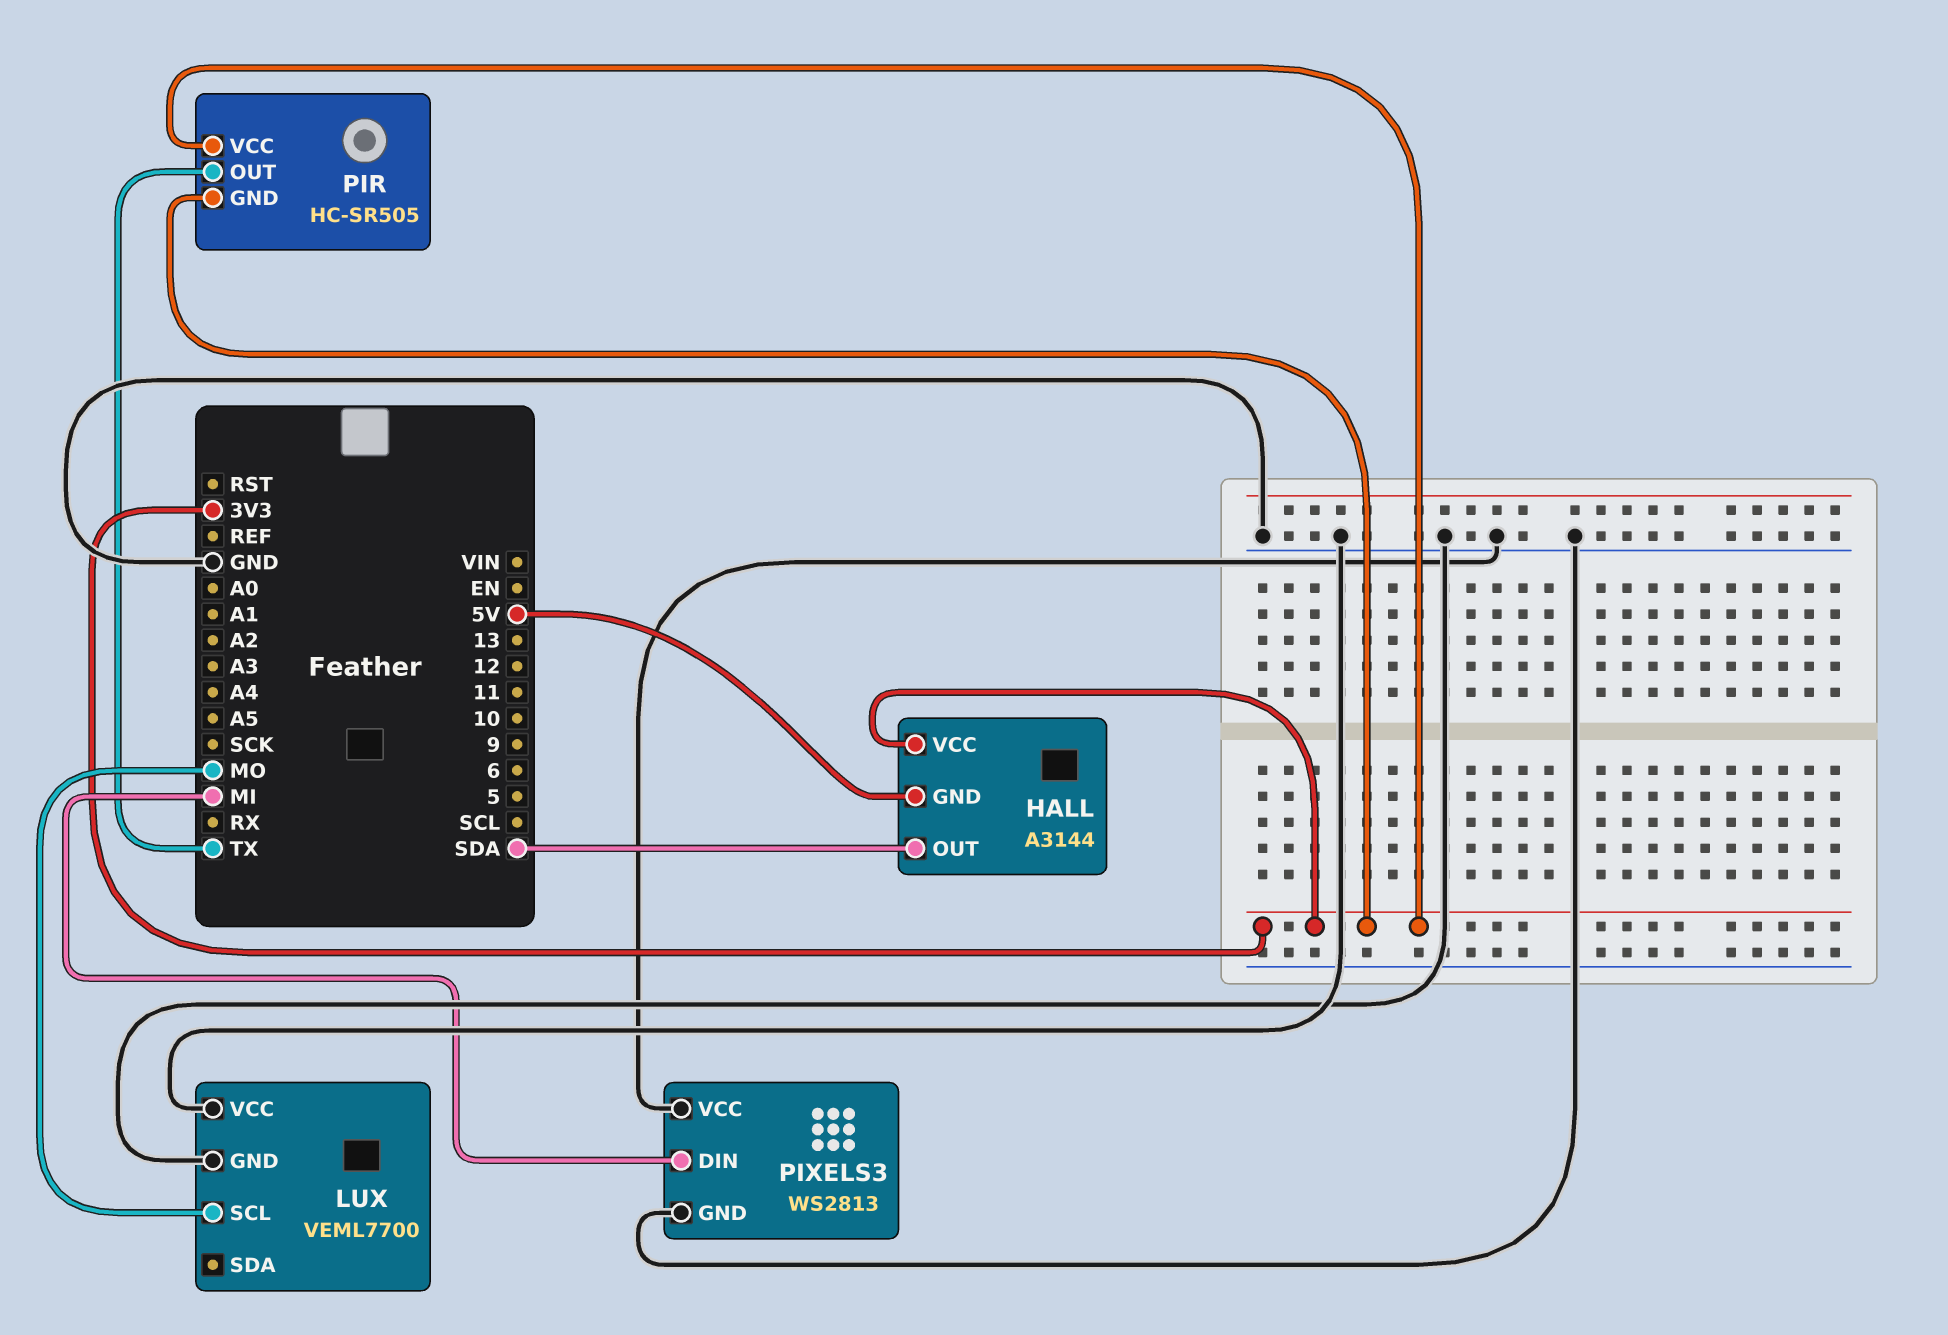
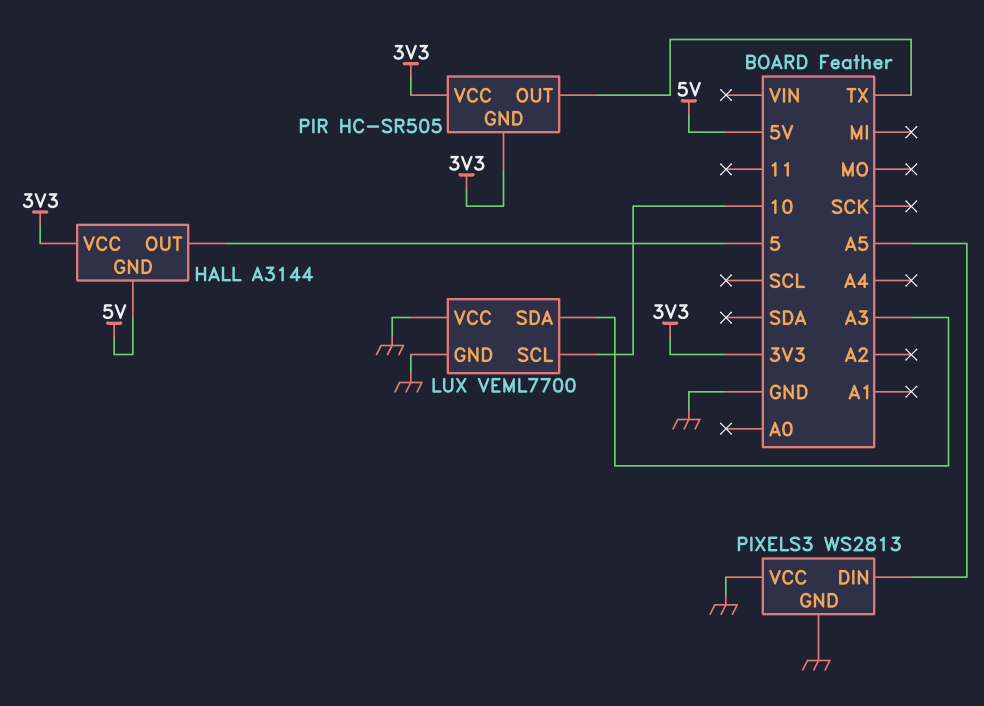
HALL pin OUT: SDA -> 5
LUX pin SCL: MO -> 10
LUX pin SDA: none -> A3
PIXELS3 pin DIN: MI -> A5

